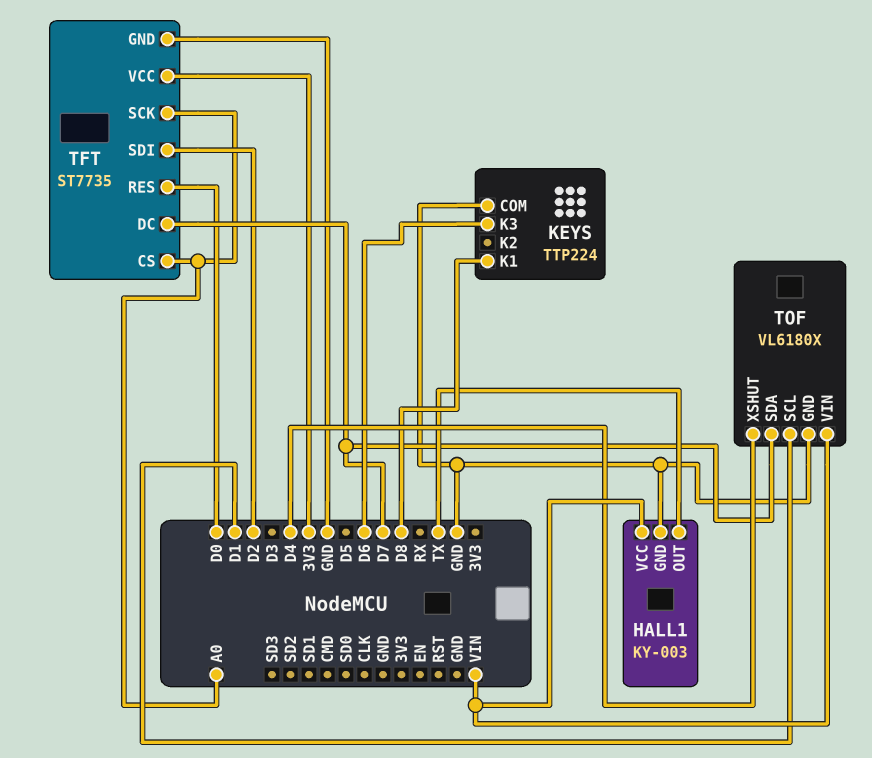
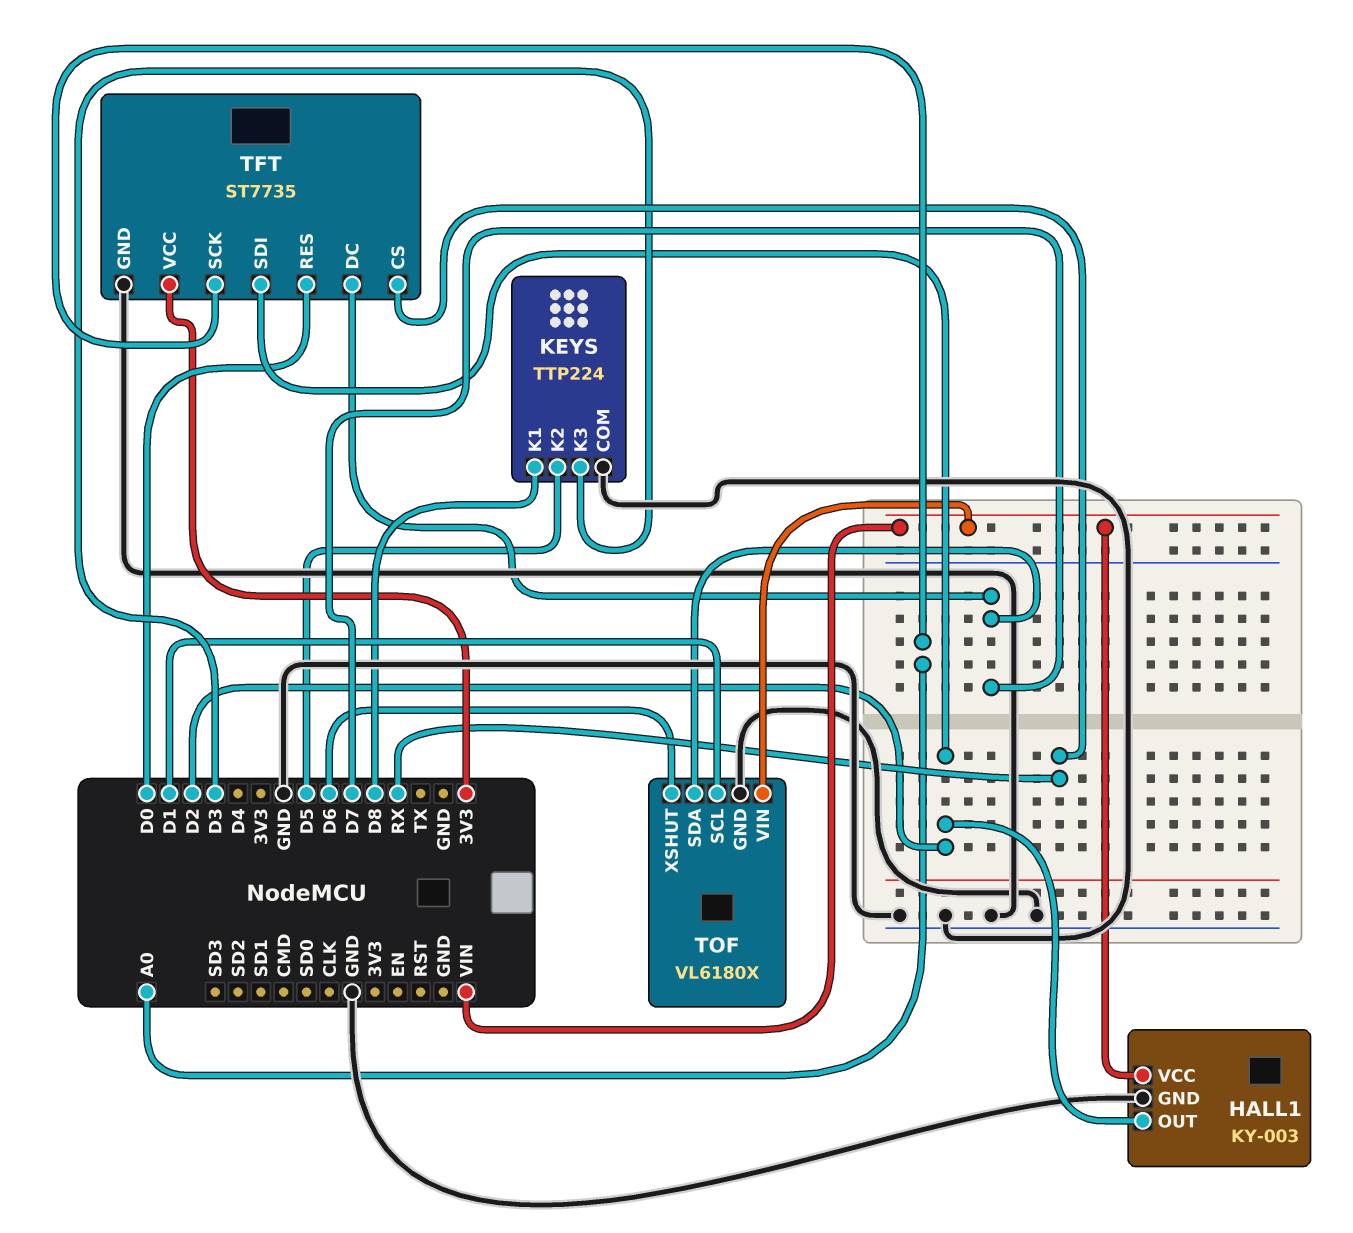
HALL1 pin OUT: TX -> D2
KEYS pin K2: none -> D5
KEYS pin K3: D6 -> D3
TFT pin CS: A0 -> RX
TOF pin XSHUT: D4 -> D6

